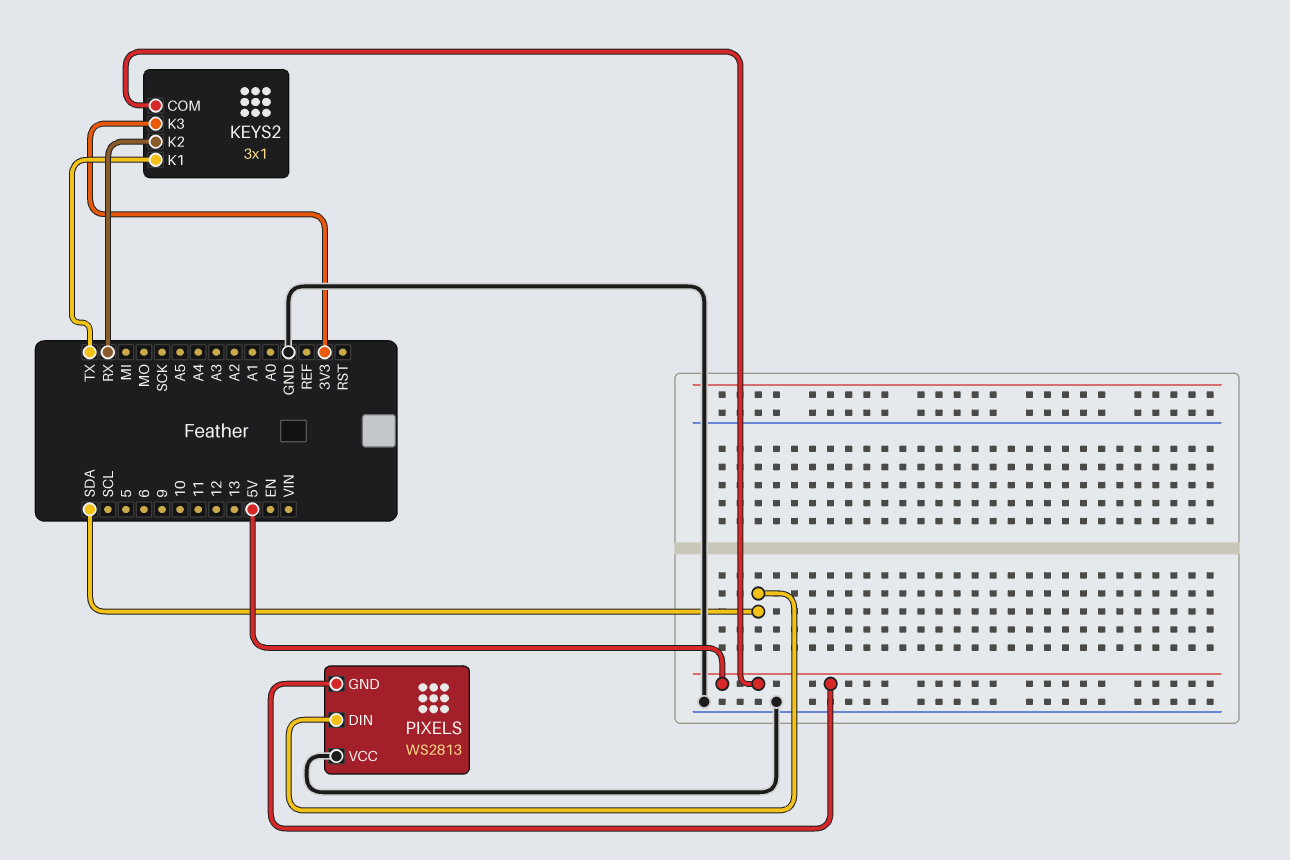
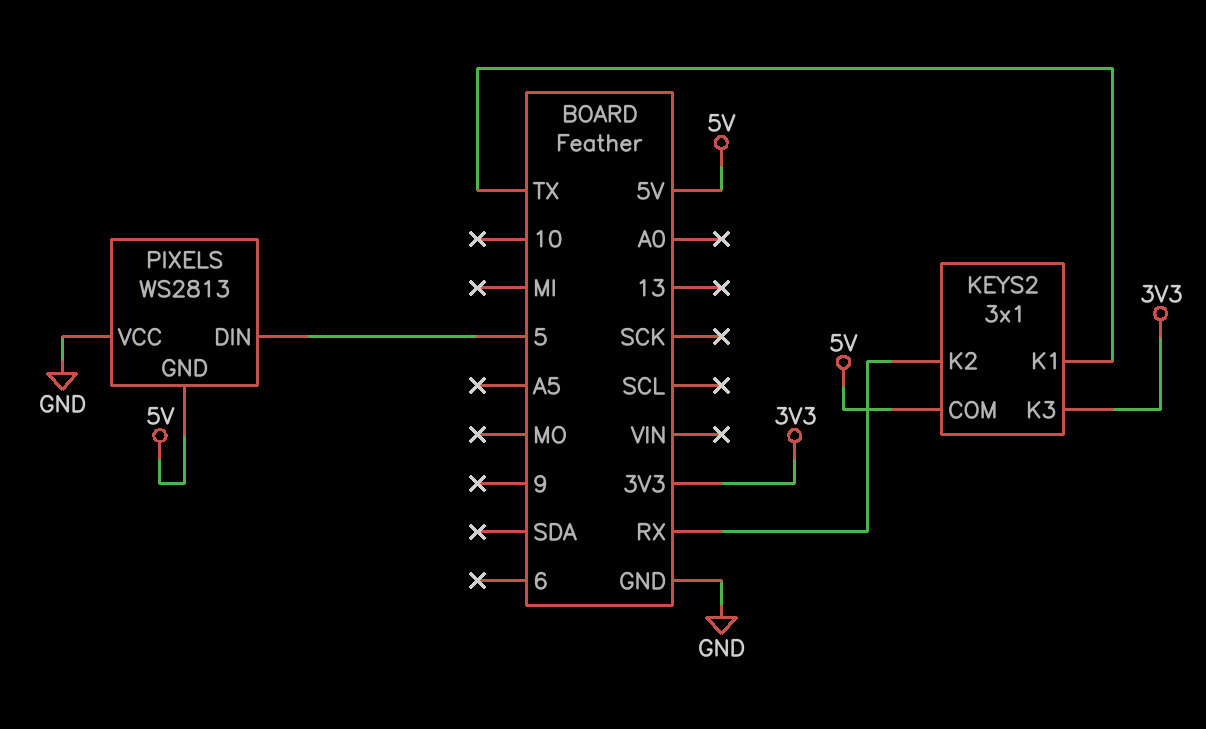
PIXELS pin DIN: SDA -> 5

